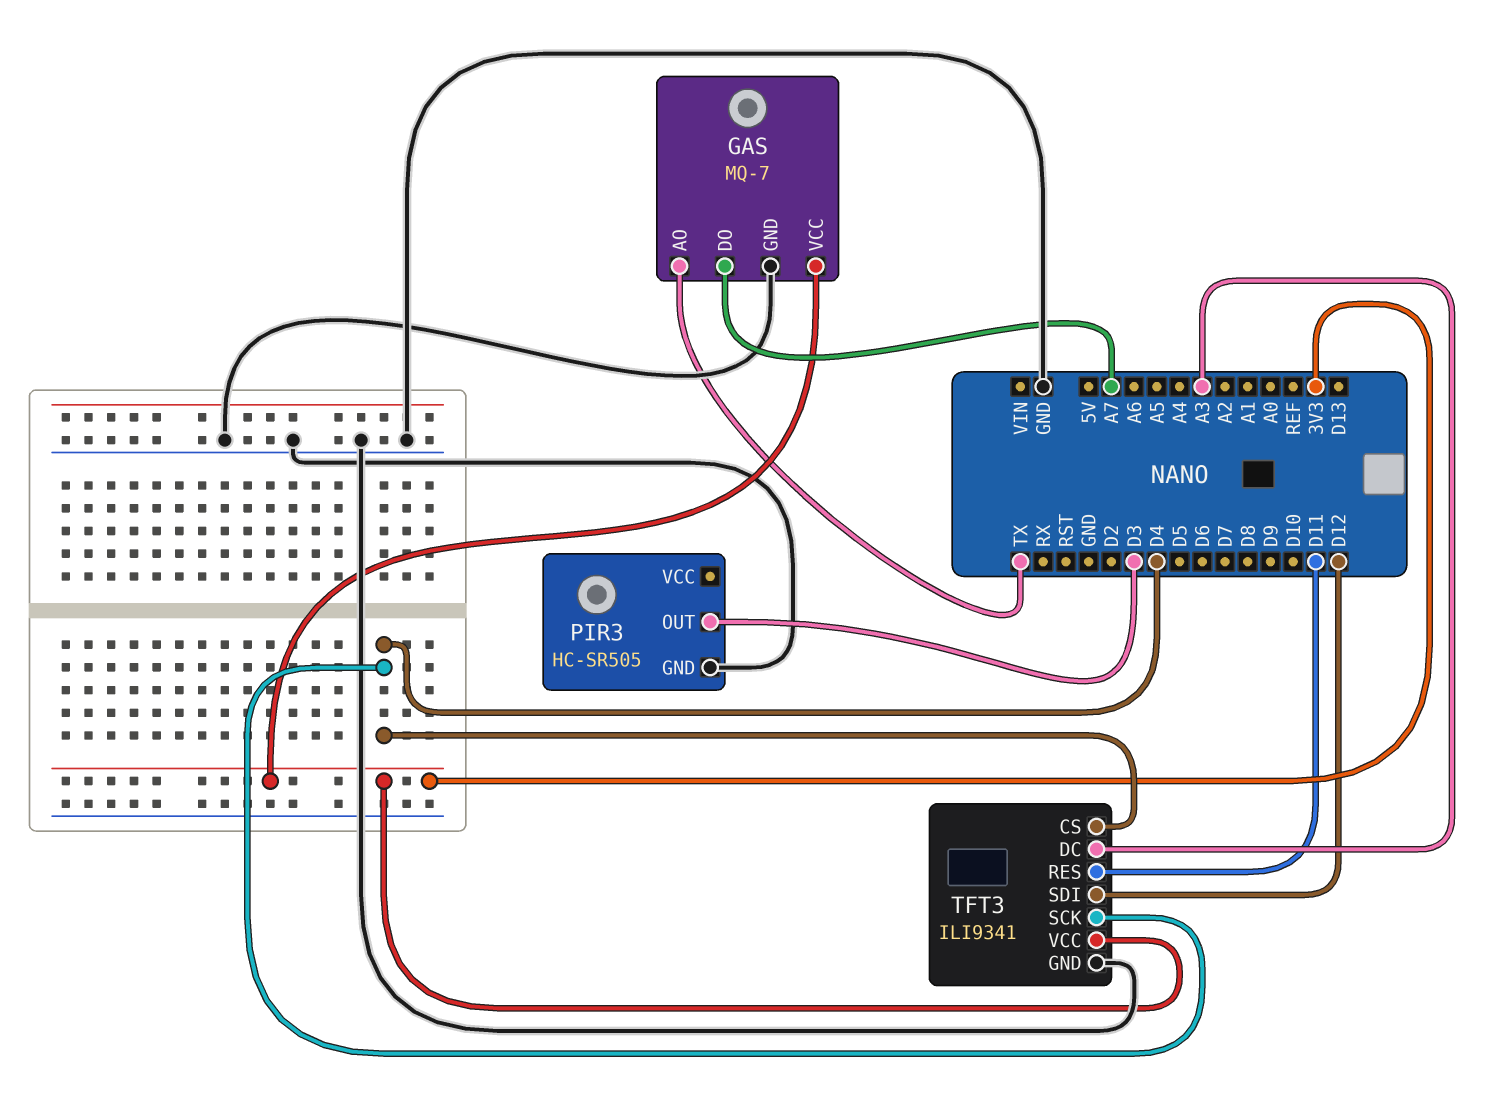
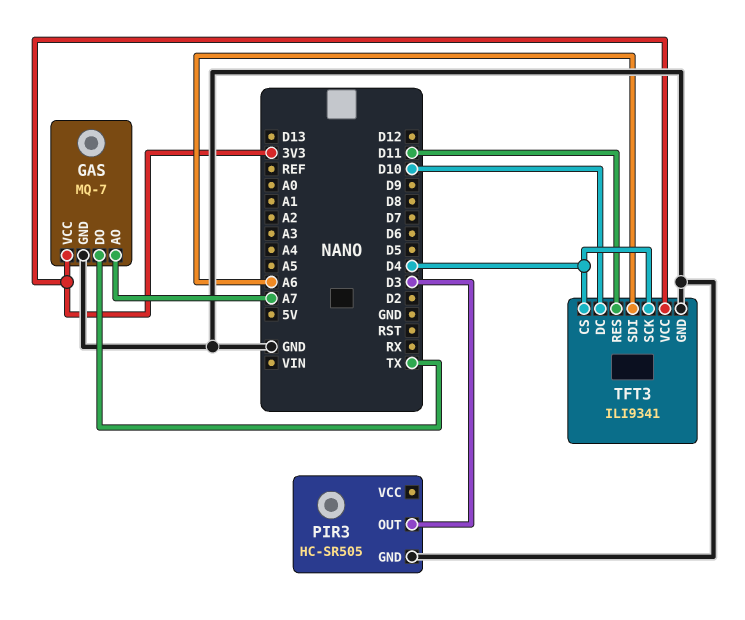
GAS pin AO: TX -> A7
GAS pin DO: A7 -> TX
TFT3 pin DC: A3 -> D10
TFT3 pin SDI: D12 -> A6

